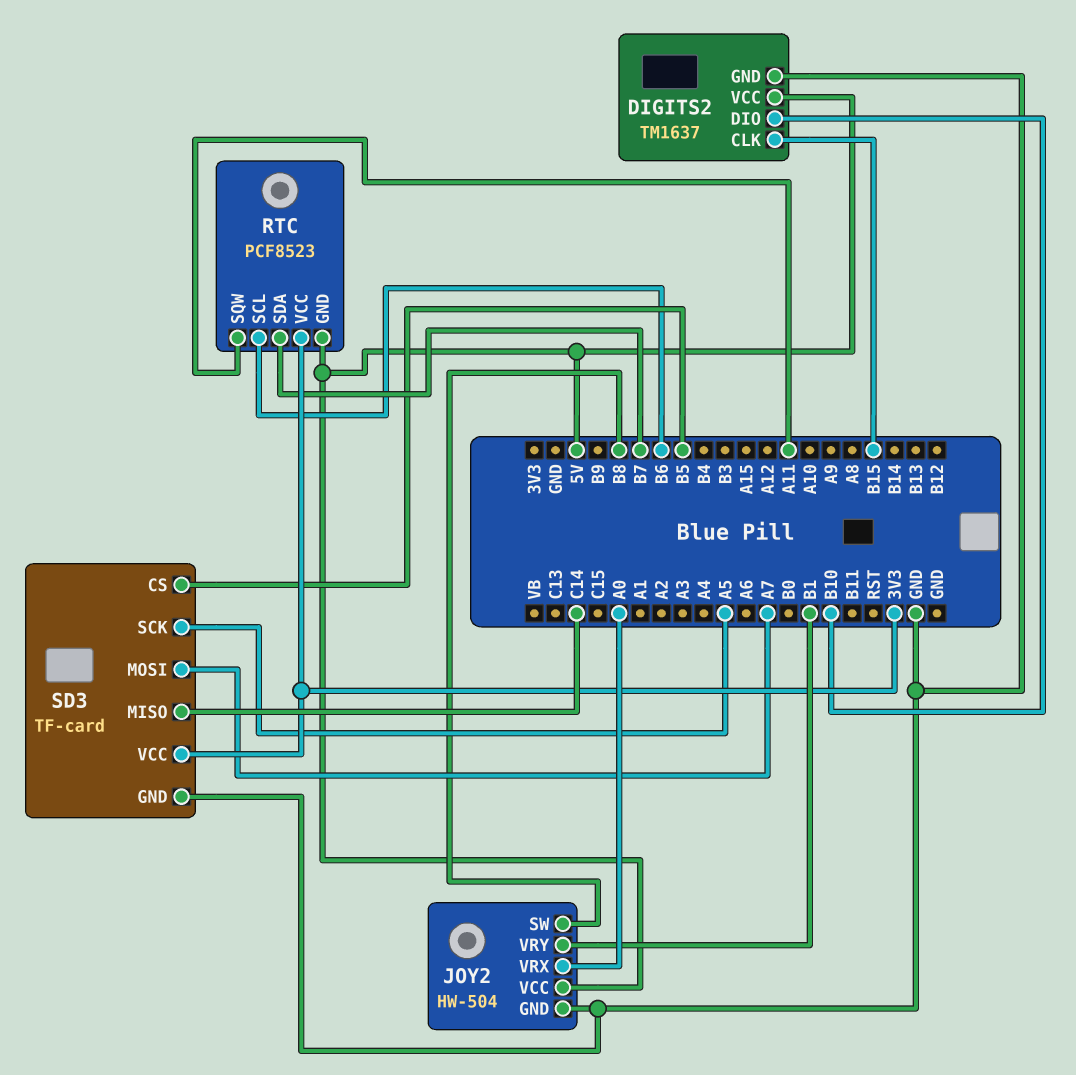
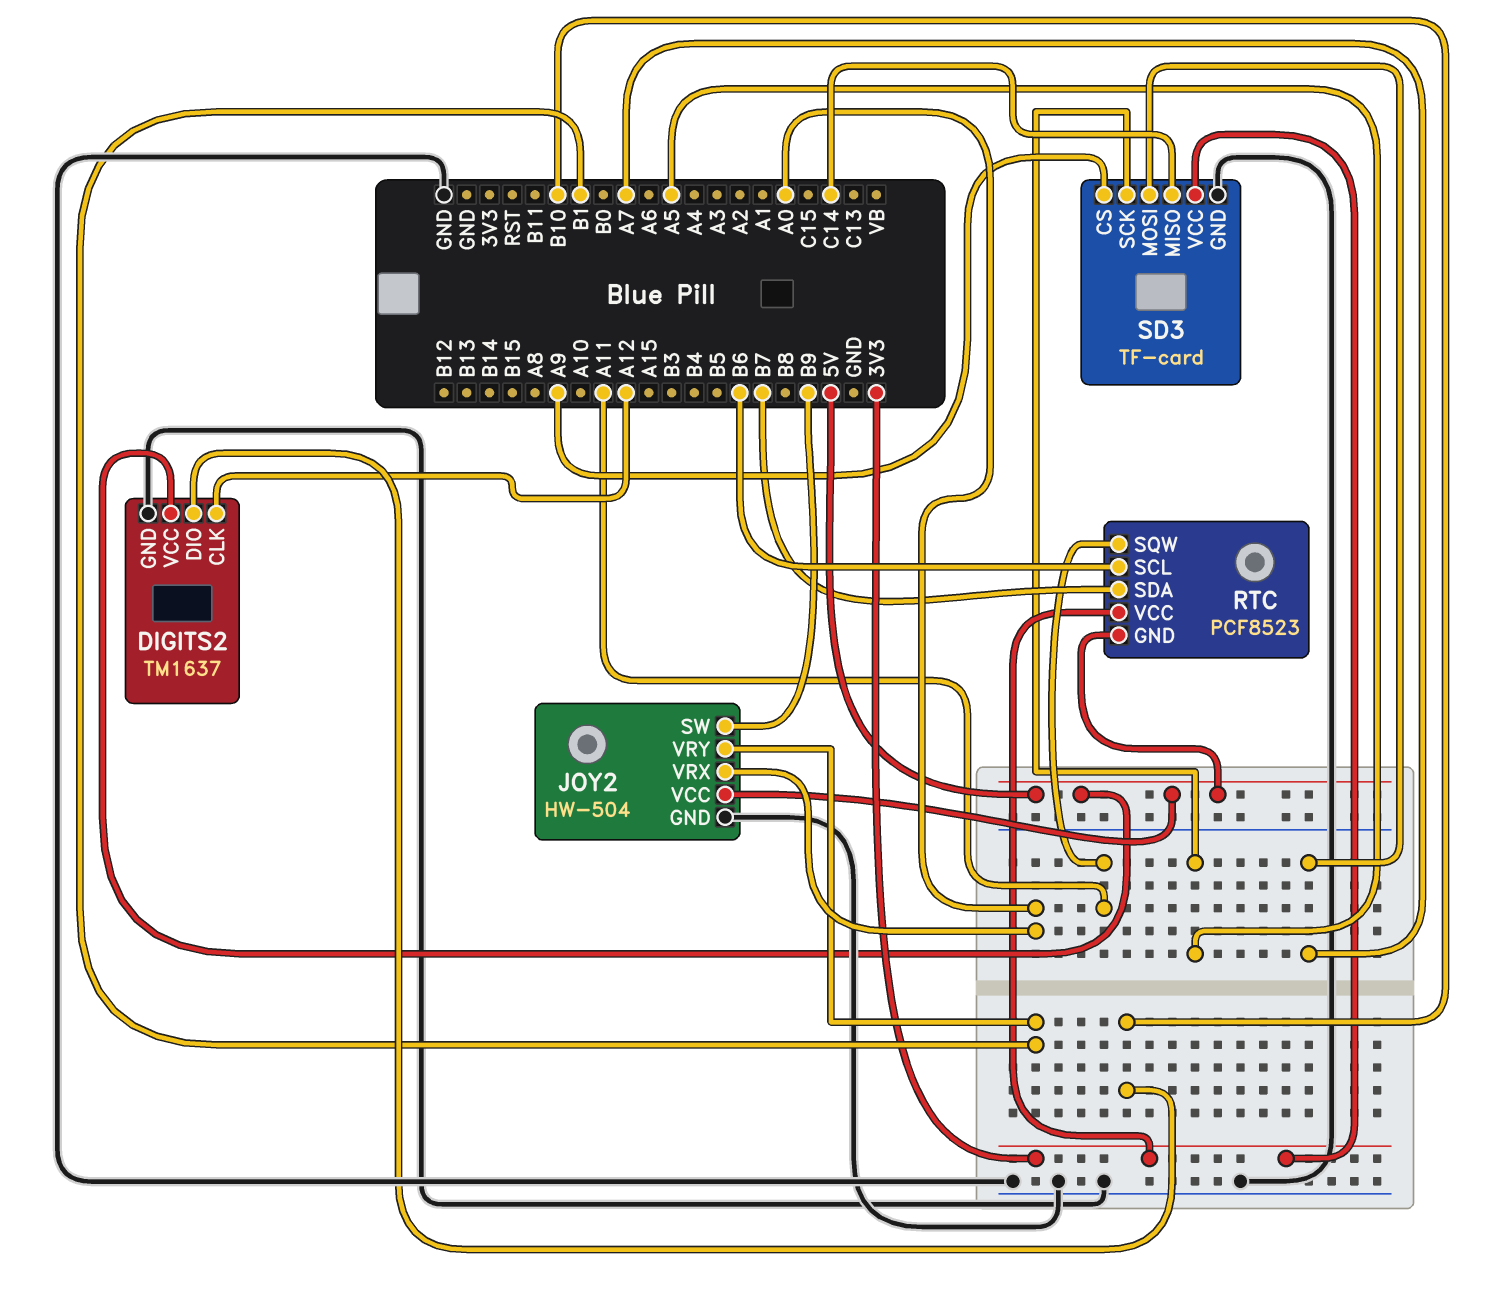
DIGITS2 pin CLK: B15 -> A12
JOY2 pin SW: B8 -> B9
SD3 pin CS: B5 -> A9

